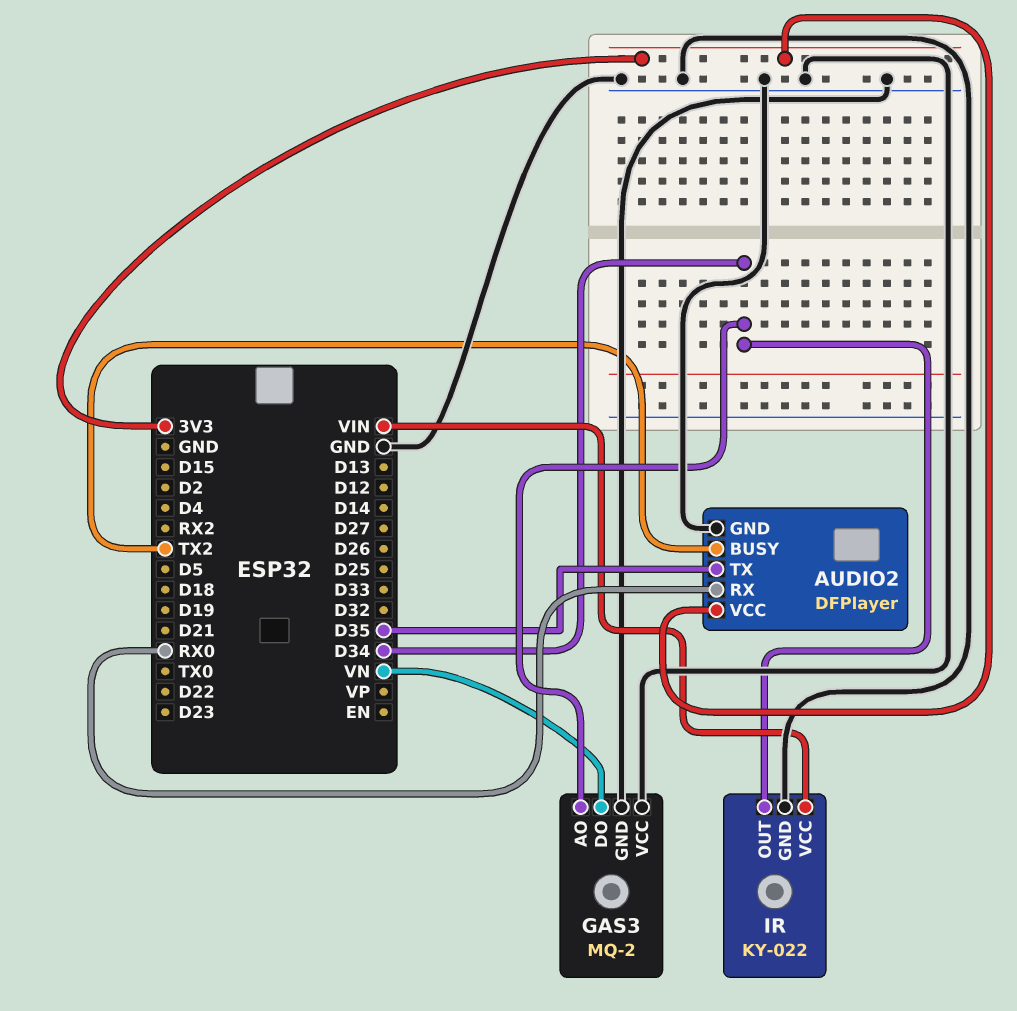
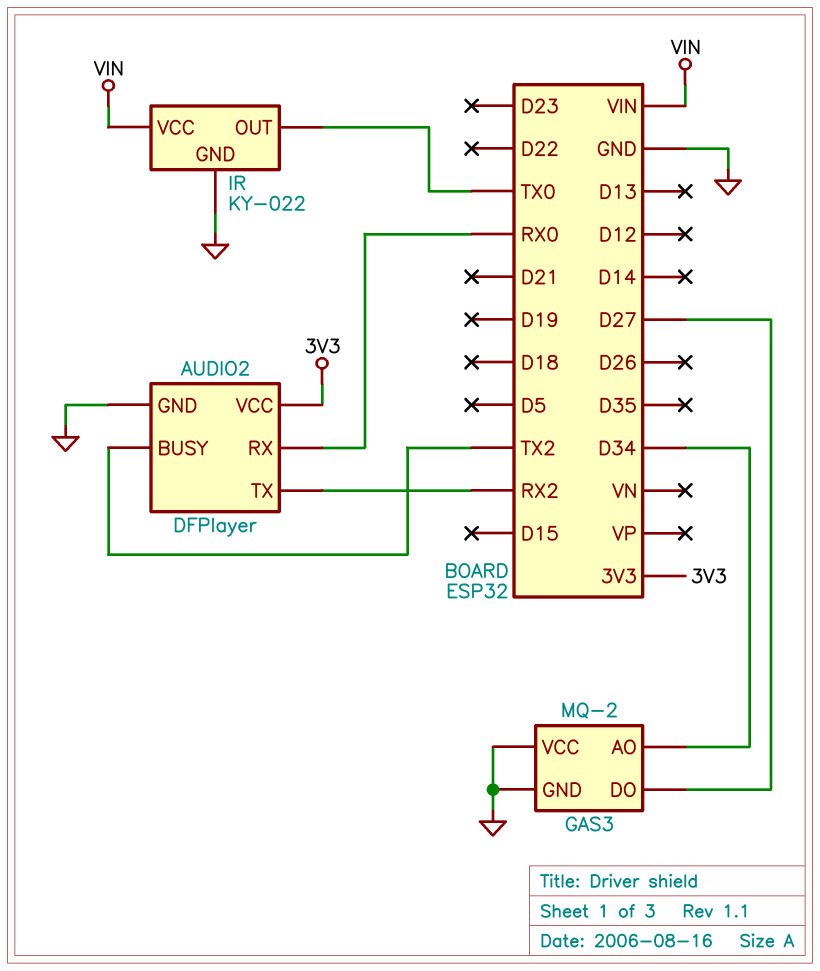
AUDIO2 pin TX: D35 -> RX2
GAS3 pin DO: VN -> D27
IR pin OUT: D34 -> TX0

